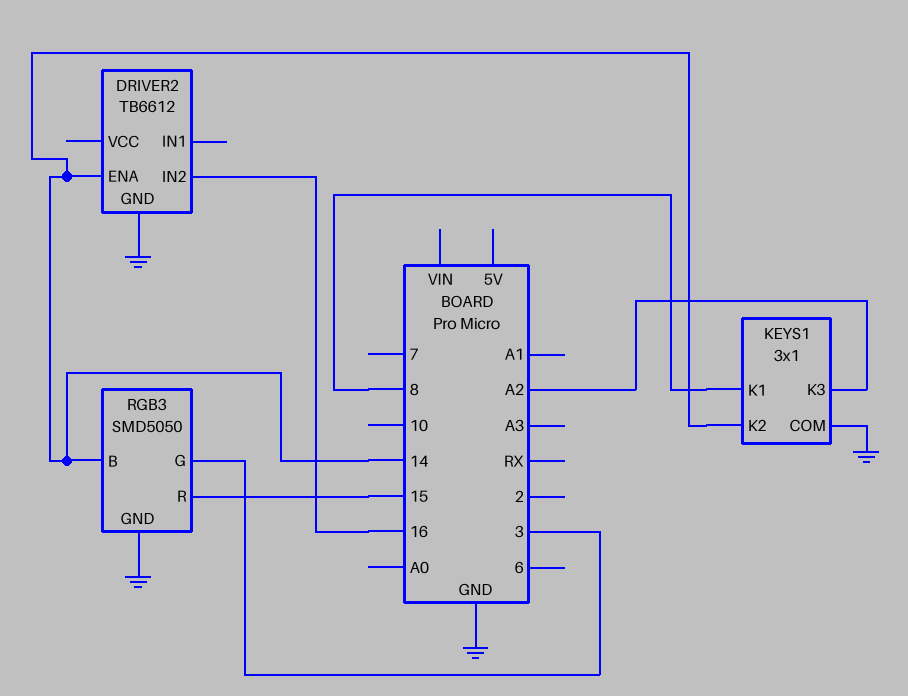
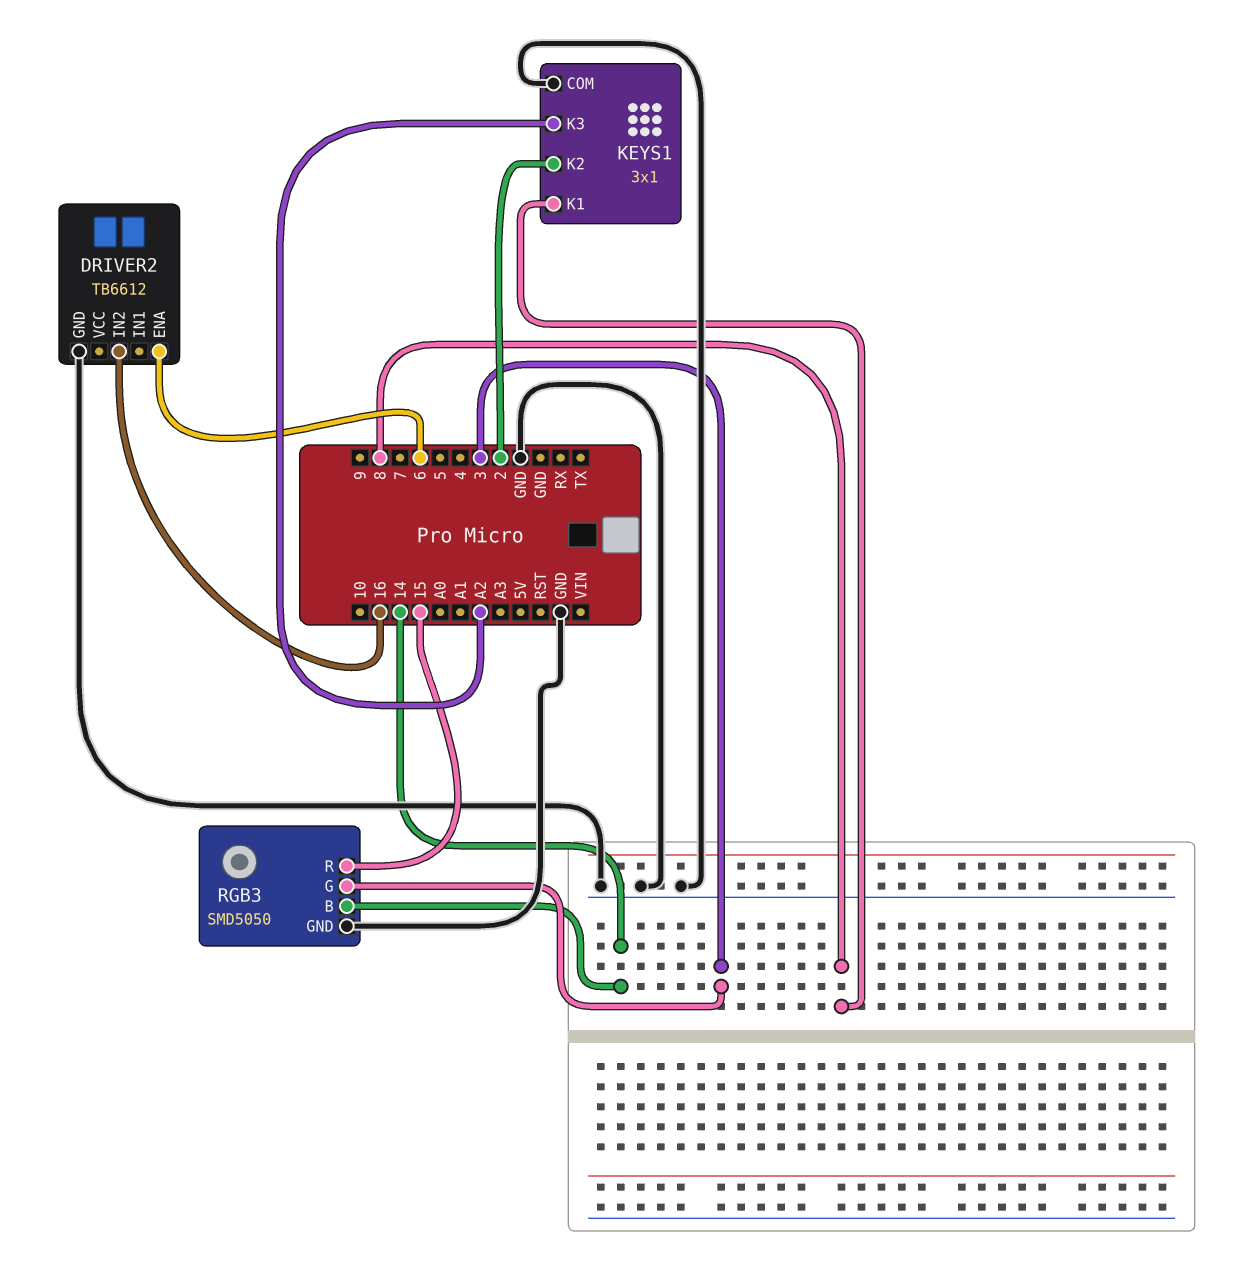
DRIVER2 pin ENA: 14 -> 6
KEYS1 pin K2: 14 -> 2

